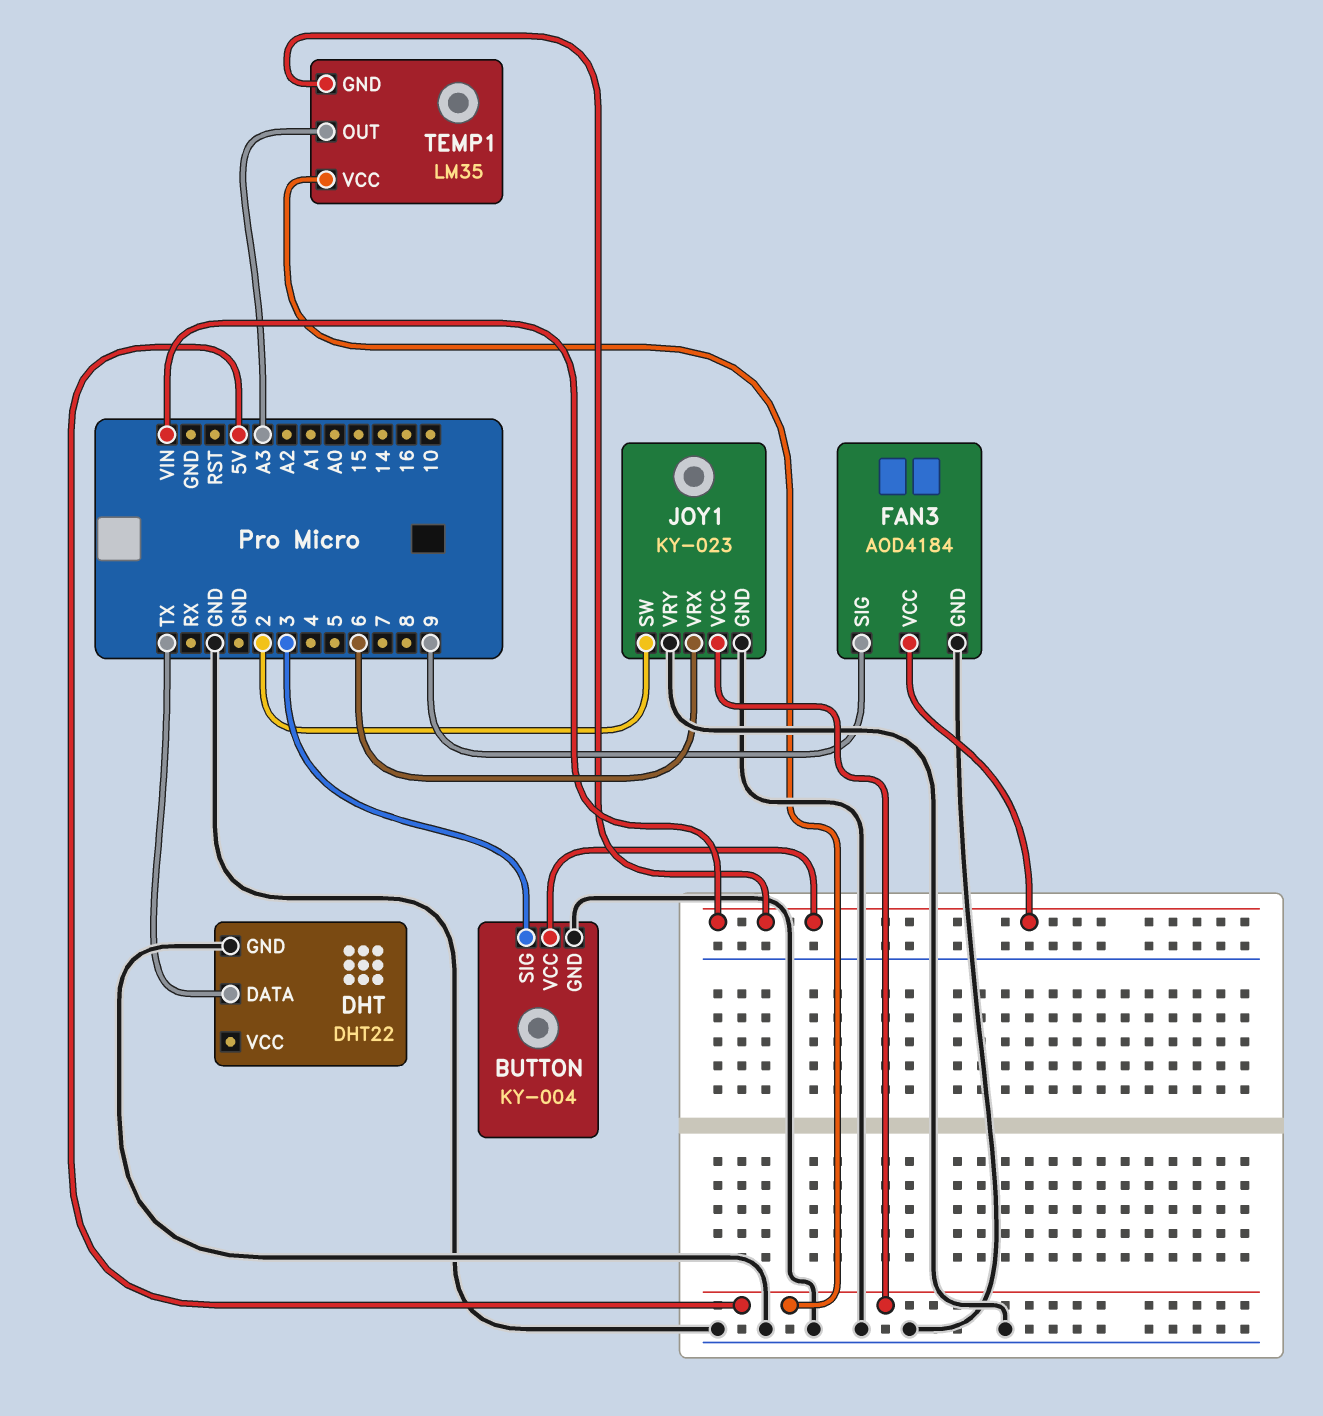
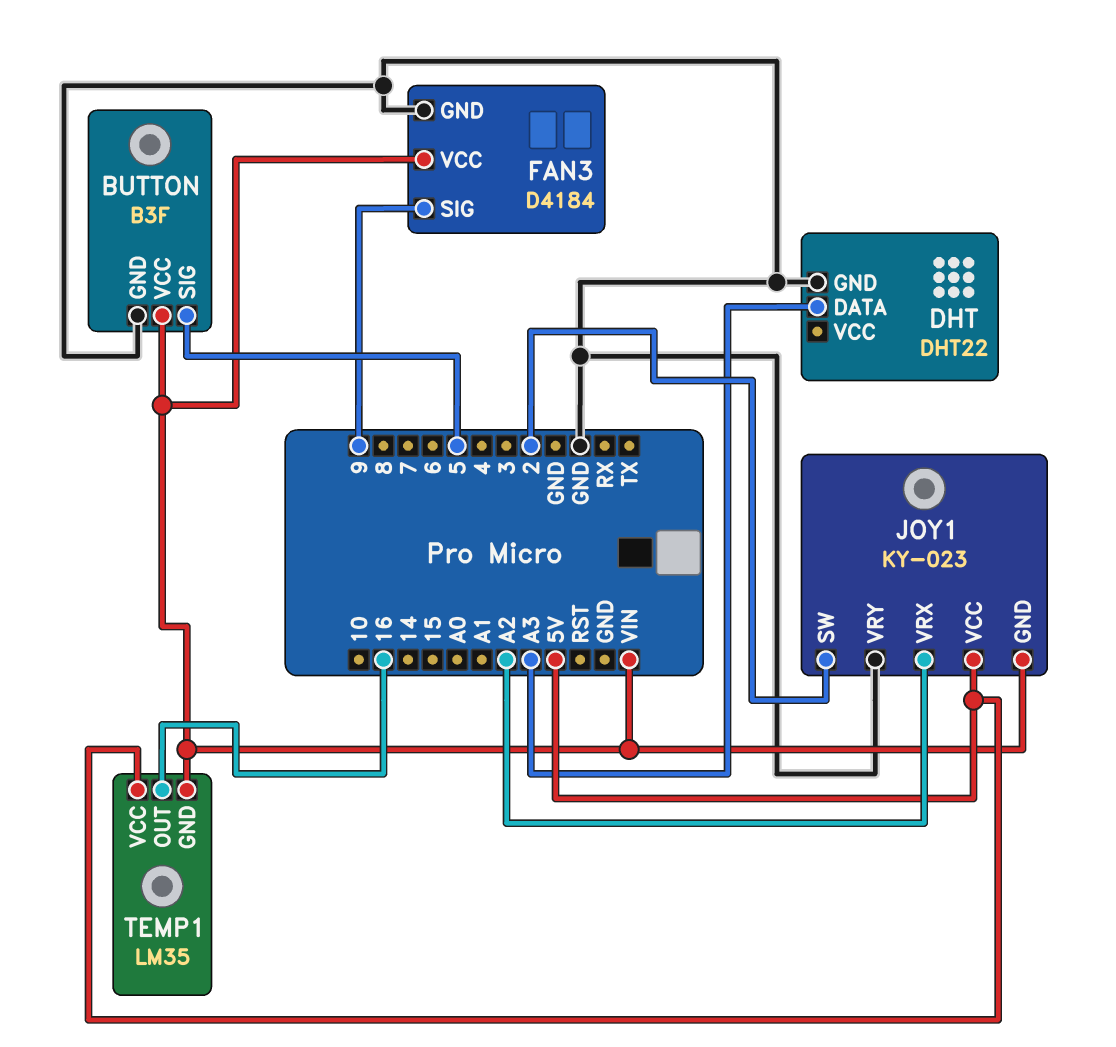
BUTTON: KY-004 -> B3F
BUTTON pin SIG: 3 -> 5
DHT pin DATA: TX -> A3
FAN3: AOD4184 -> D4184
JOY1 pin GND: GND -> VIN
JOY1 pin VRX: 6 -> A2
TEMP1 pin OUT: A3 -> 16

